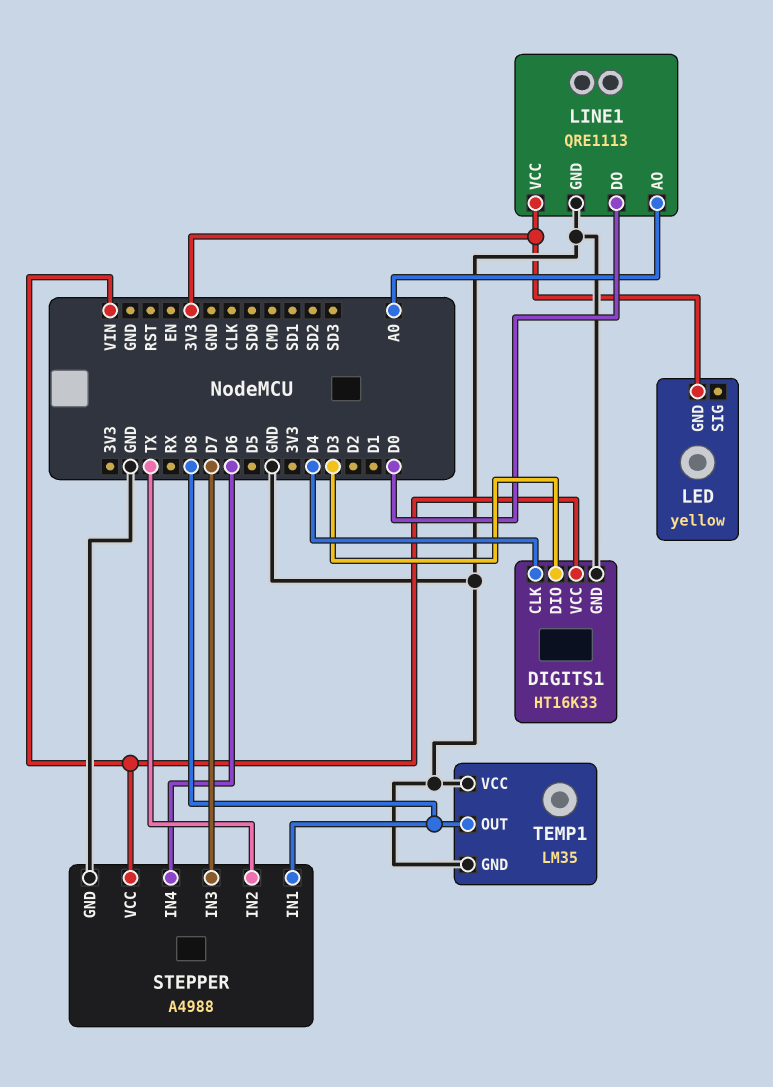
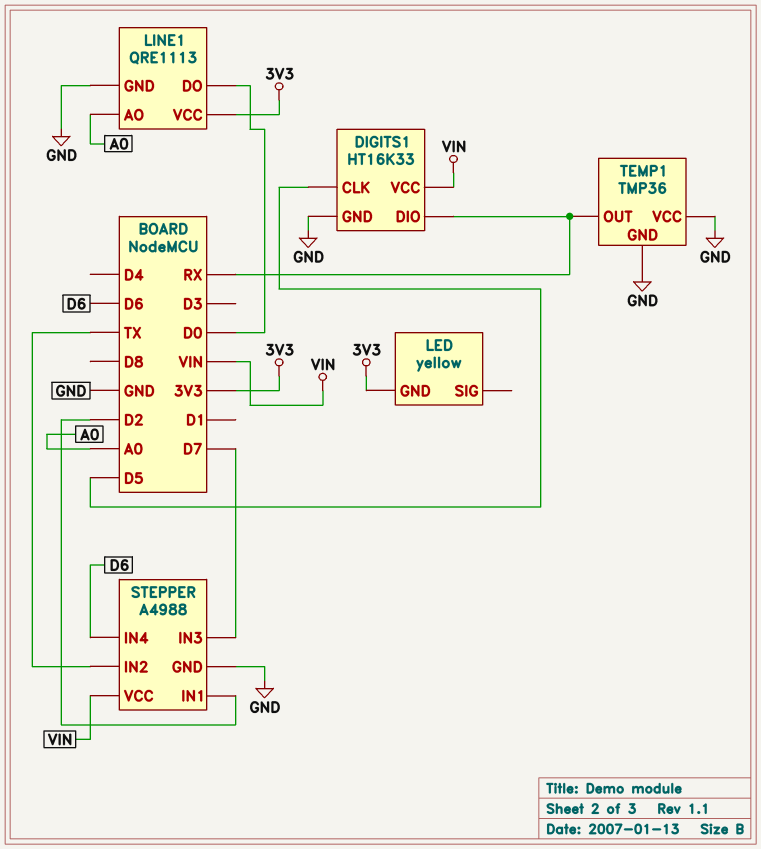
DIGITS1 pin CLK: D4 -> D5
DIGITS1 pin DIO: D3 -> RX
STEPPER pin IN1: D8 -> D2
TEMP1: LM35 -> TMP36
TEMP1 pin OUT: D8 -> RX

